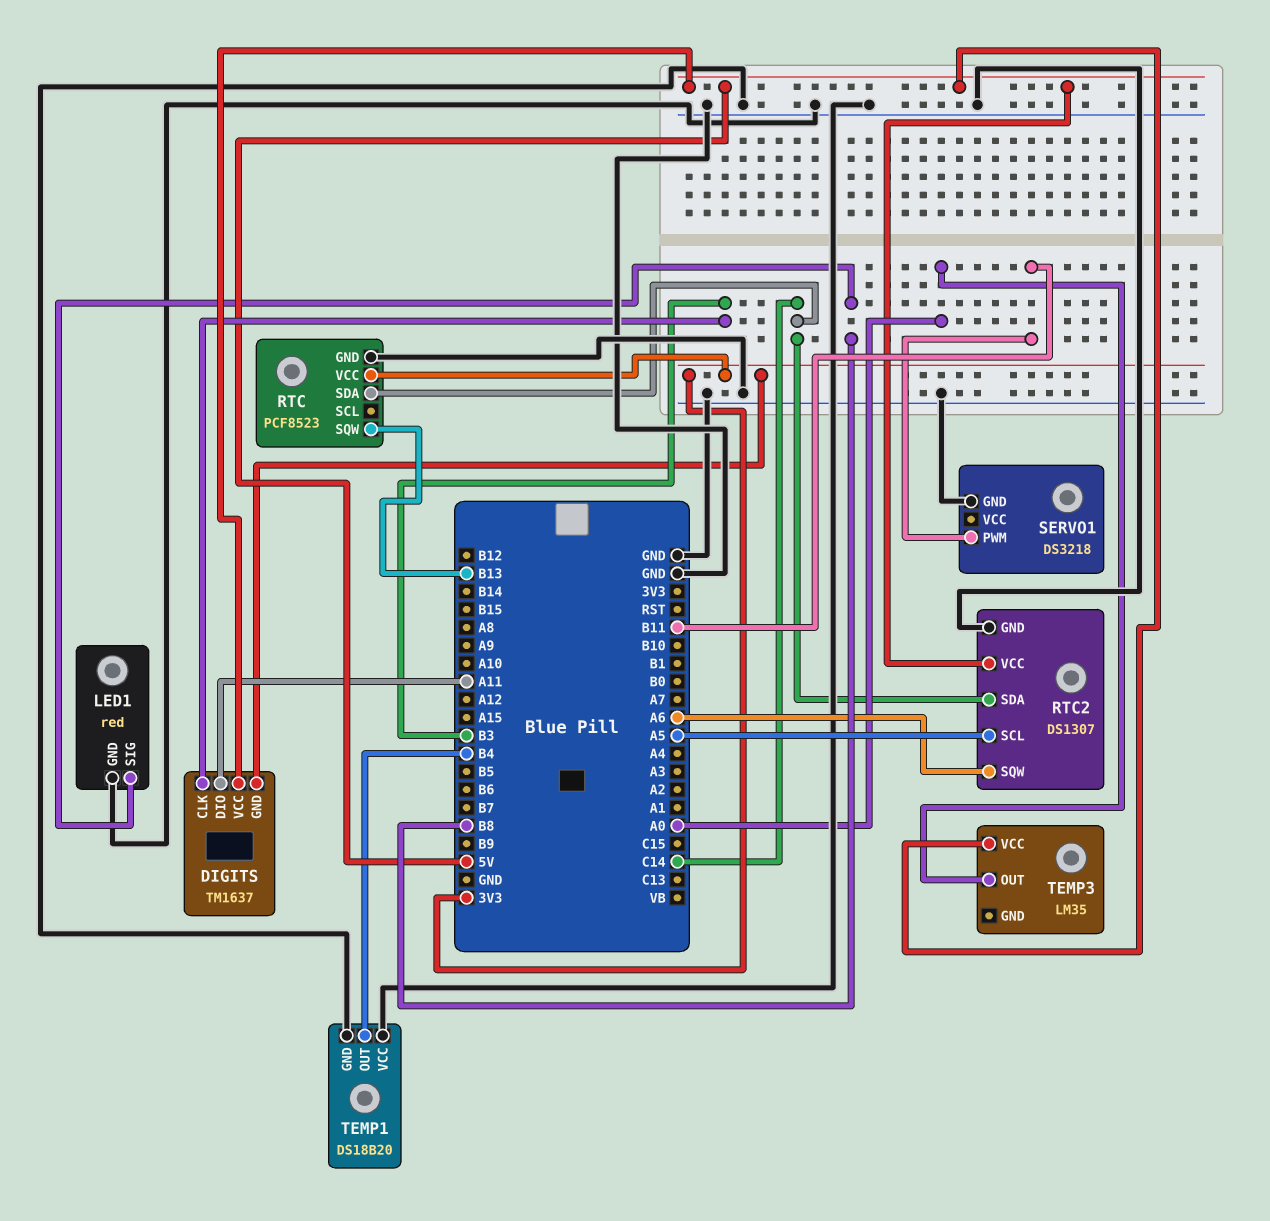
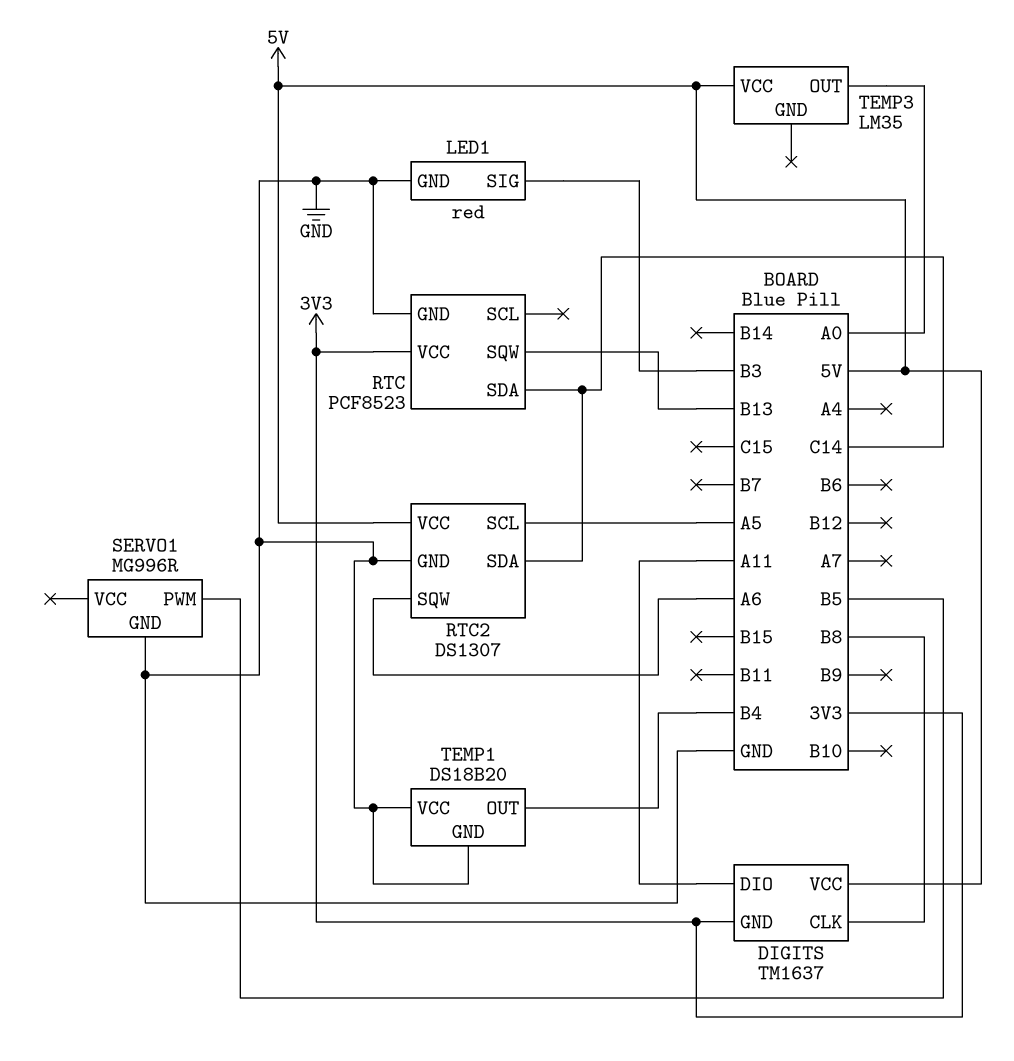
DIGITS pin CLK: B3 -> B8
LED1 pin SIG: B8 -> B3
SERVO1: DS3218 -> MG996R
SERVO1 pin PWM: B11 -> B5

